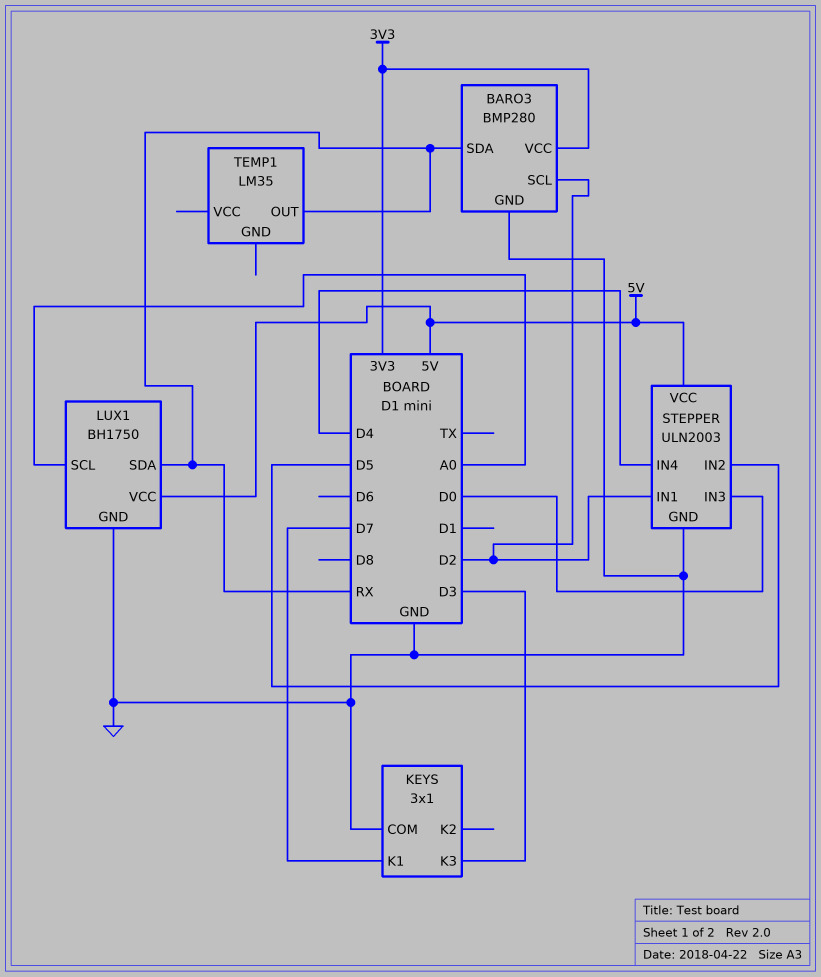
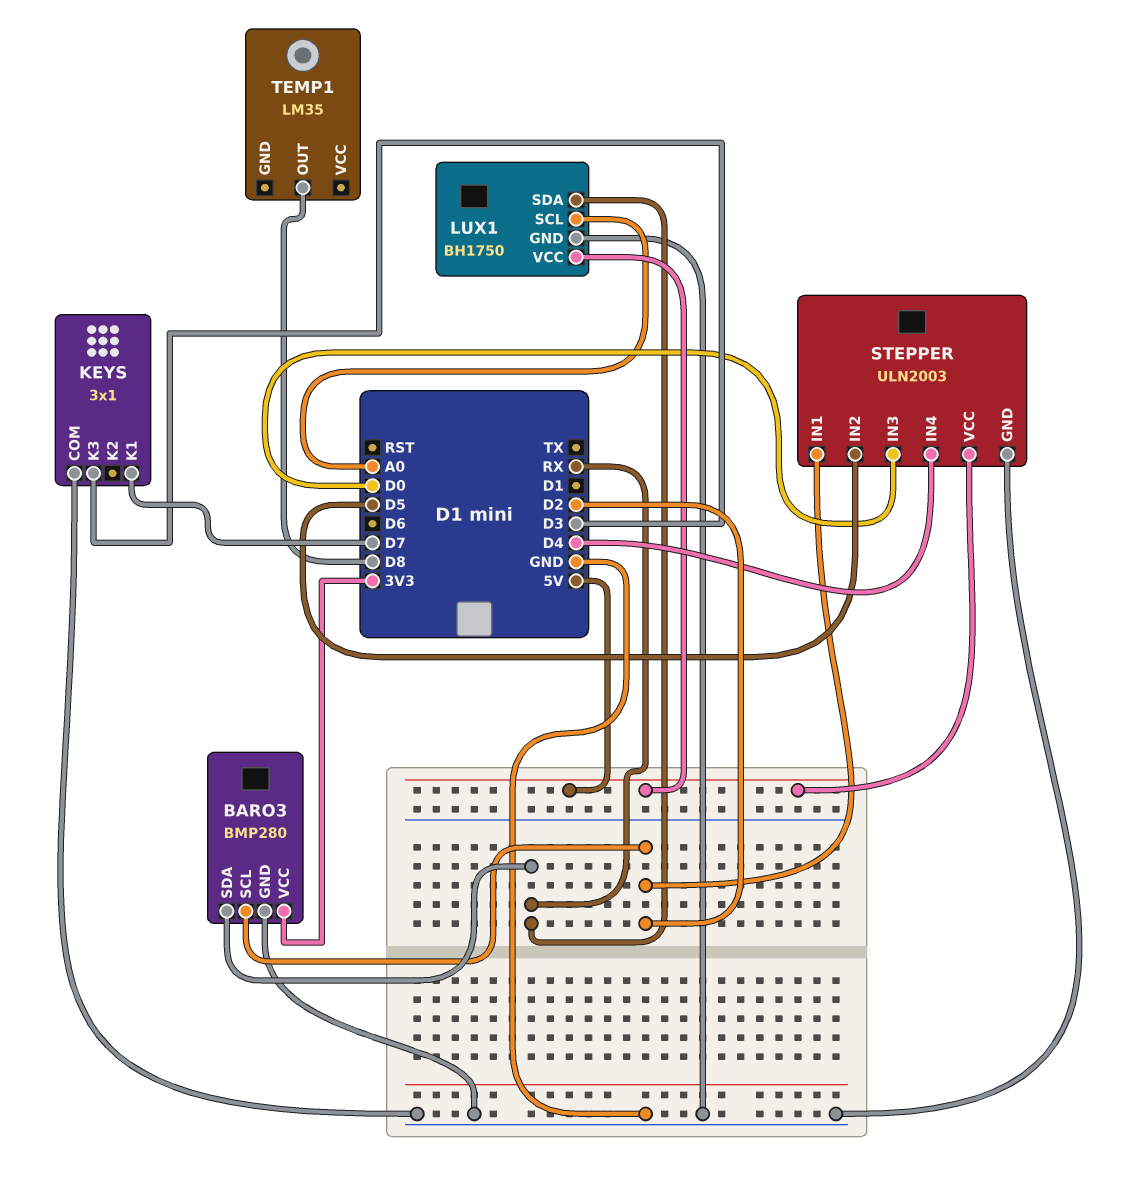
TEMP1 pin OUT: RX -> D8

